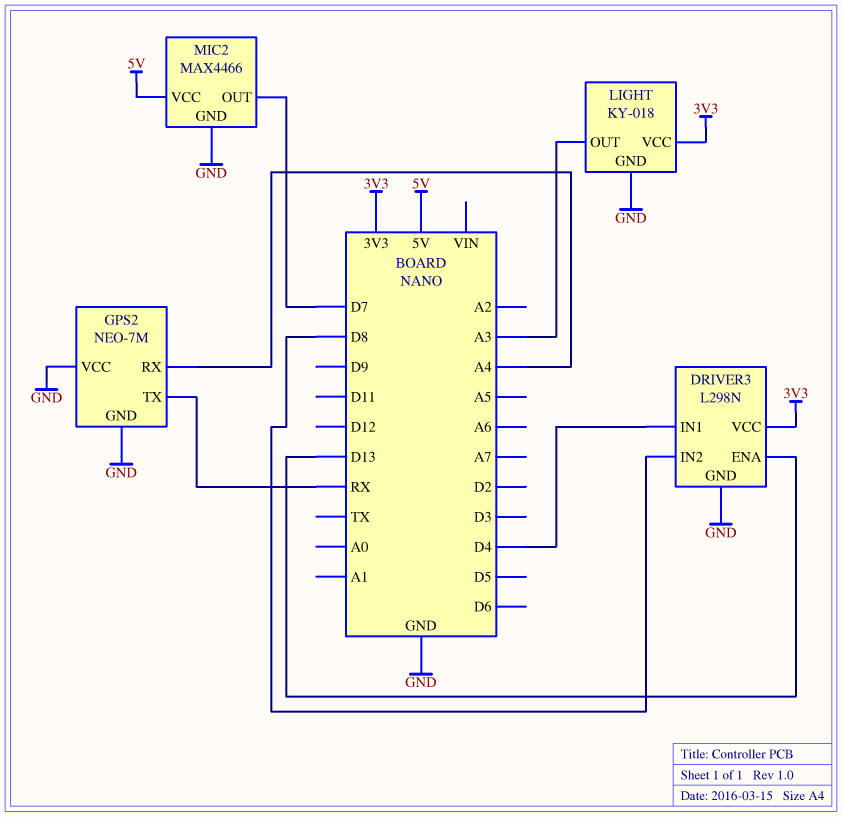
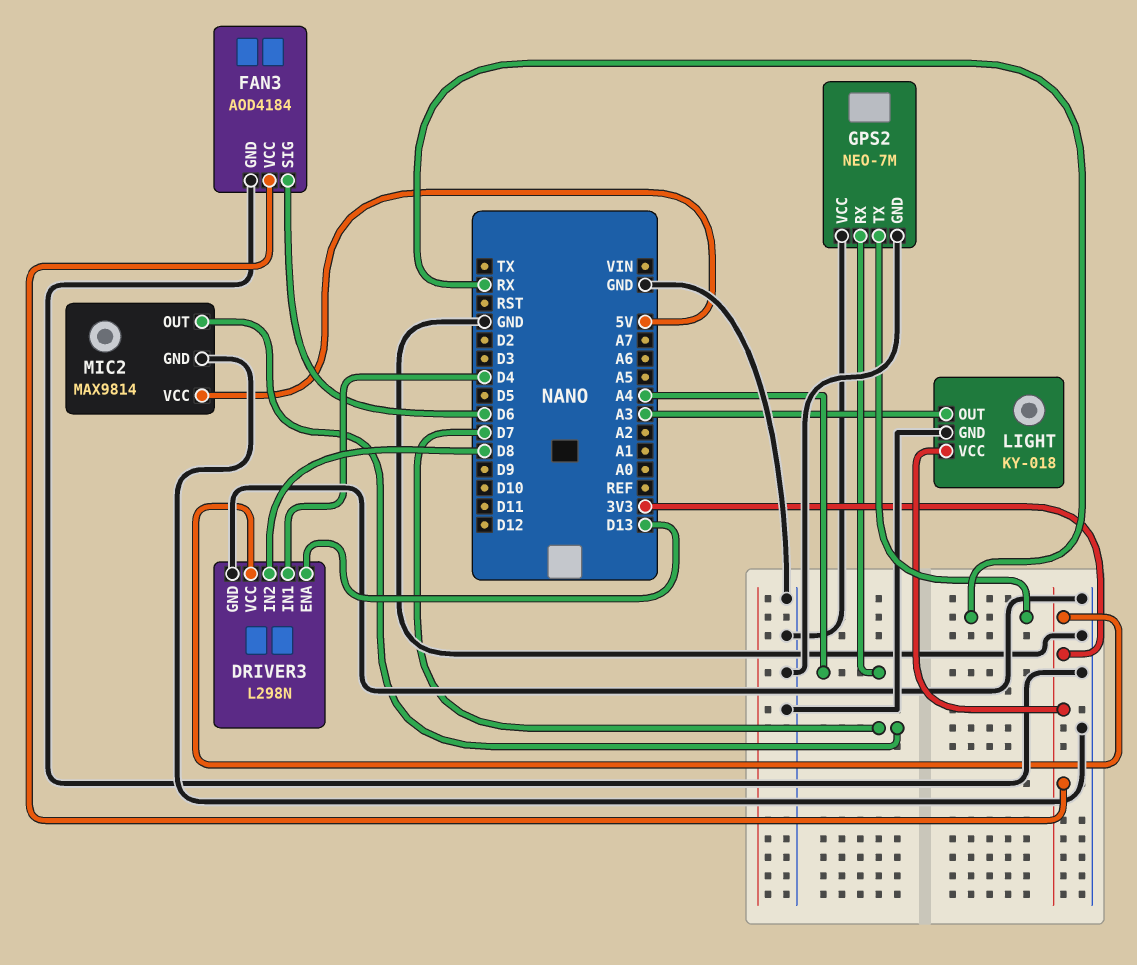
FAN3: none -> AOD4184
FAN3 pin GND: none -> GND
FAN3 pin SIG: none -> D6
FAN3 pin VCC: none -> 3V3
MIC2: MAX4466 -> MAX9814

